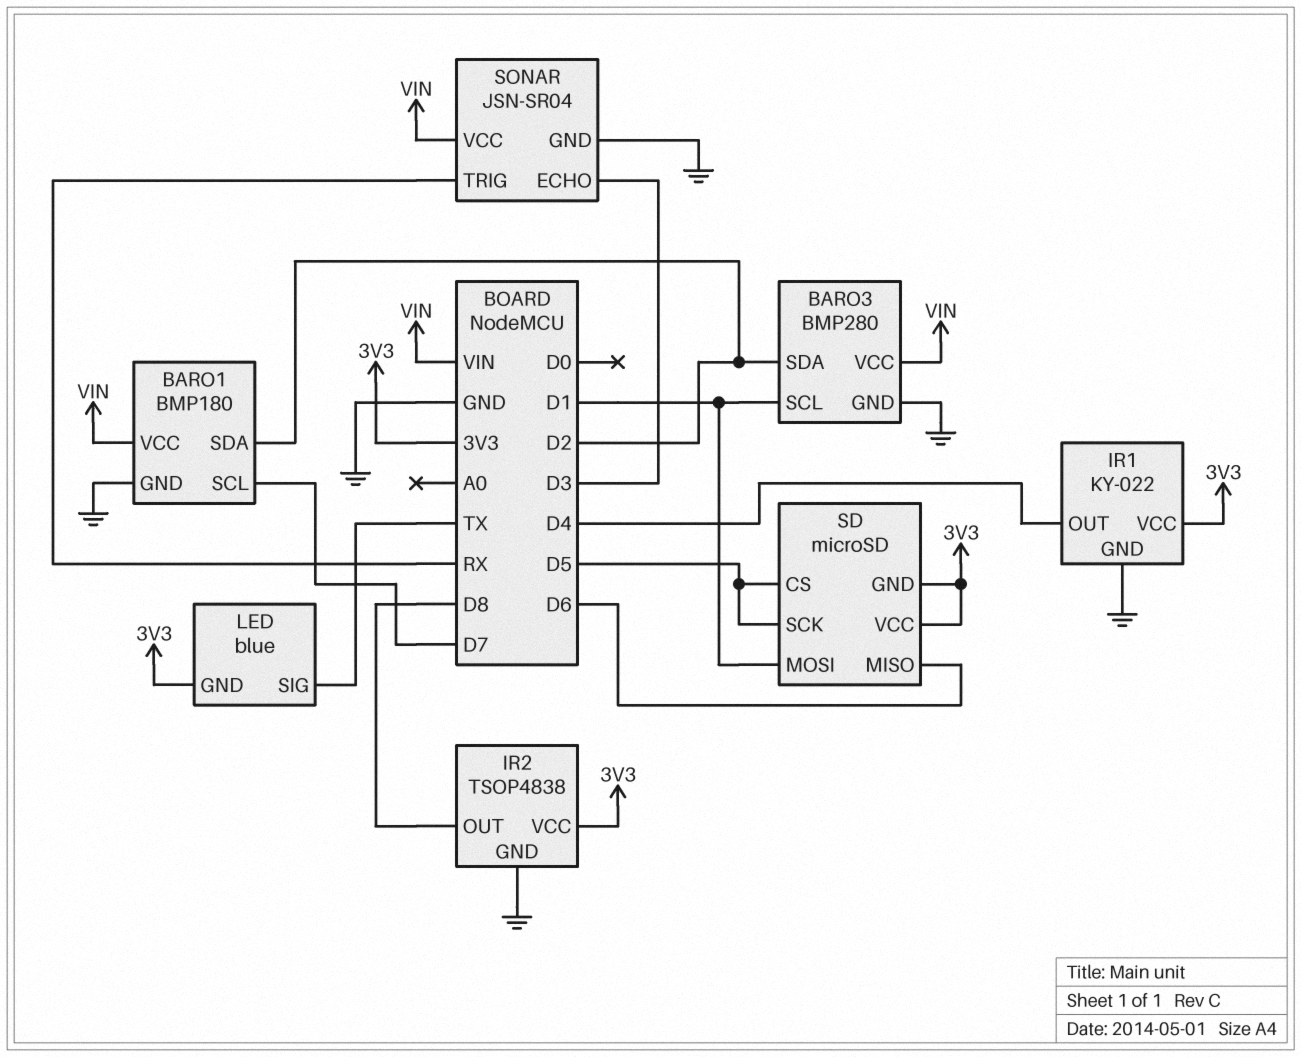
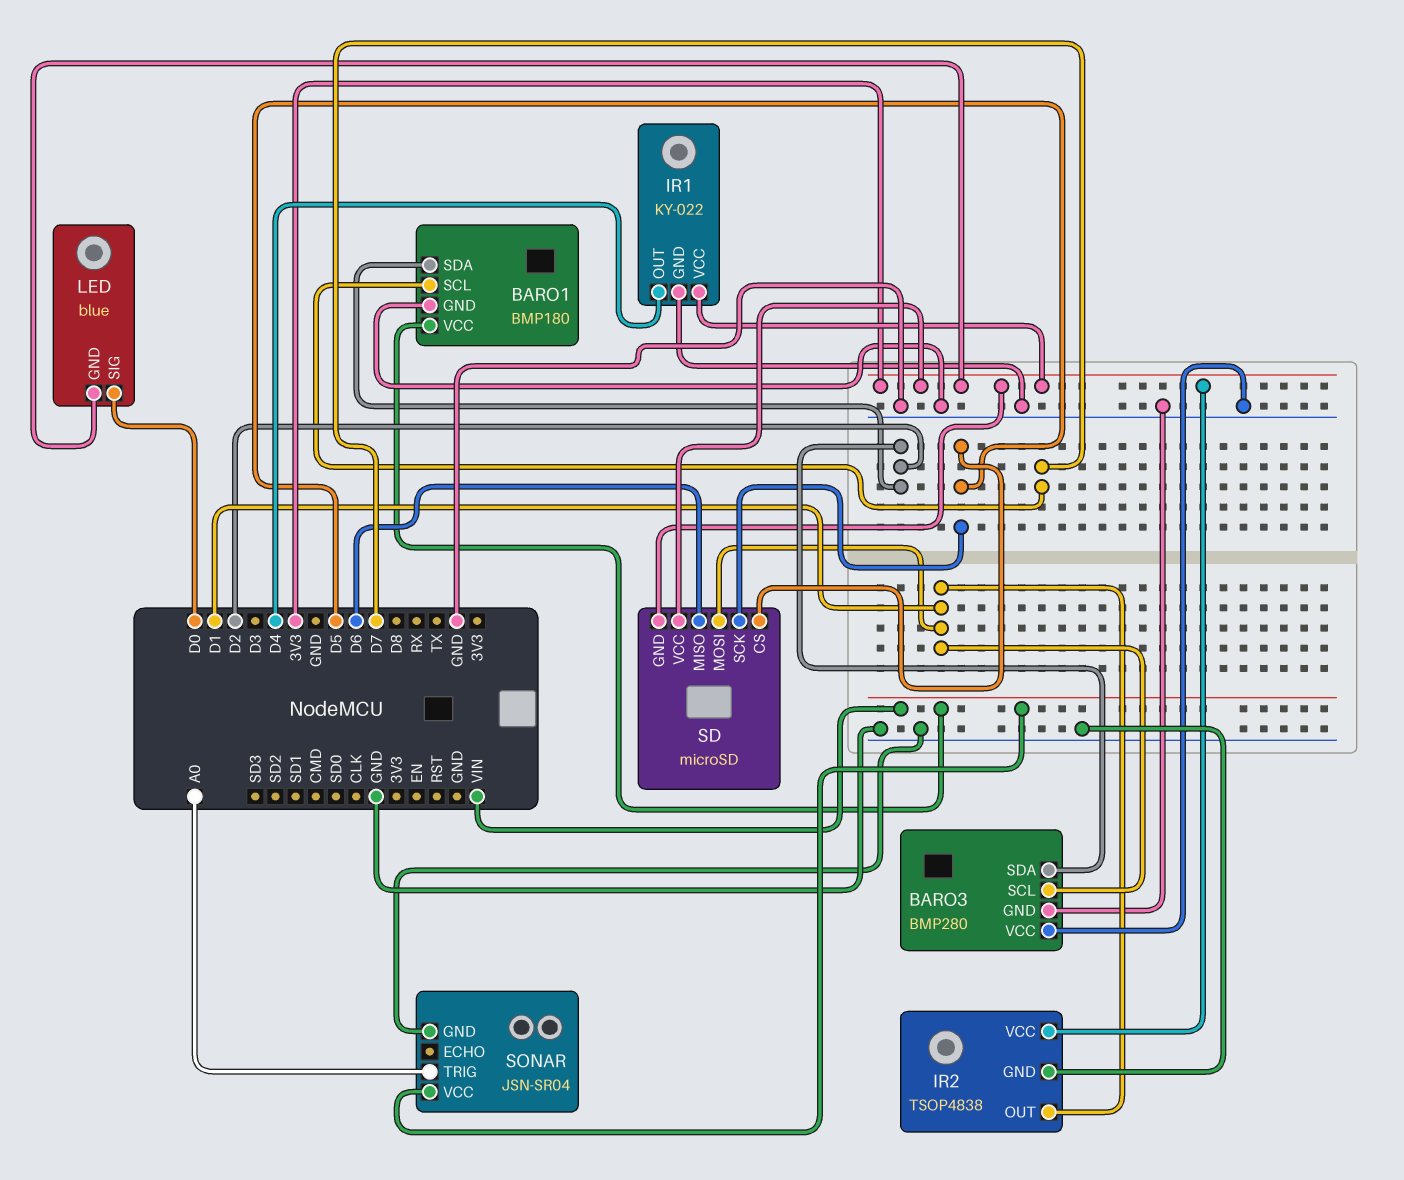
BARO3 pin VCC: VIN -> GND
IR2 pin OUT: D8 -> D1
LED pin SIG: TX -> D0
SONAR pin ECHO: D3 -> none
SONAR pin TRIG: RX -> A0

